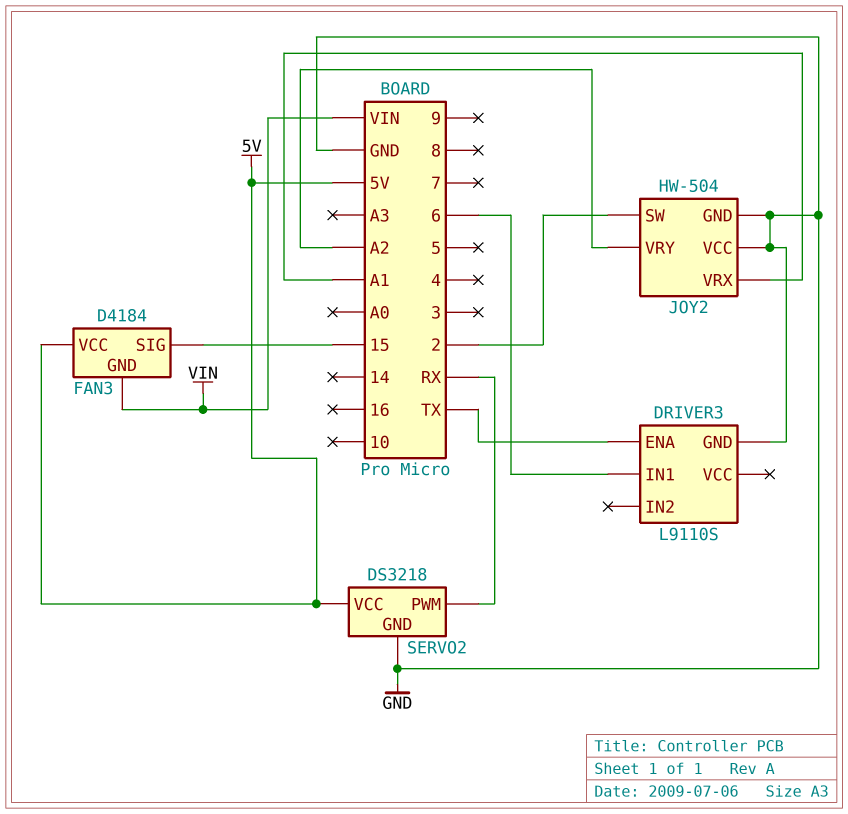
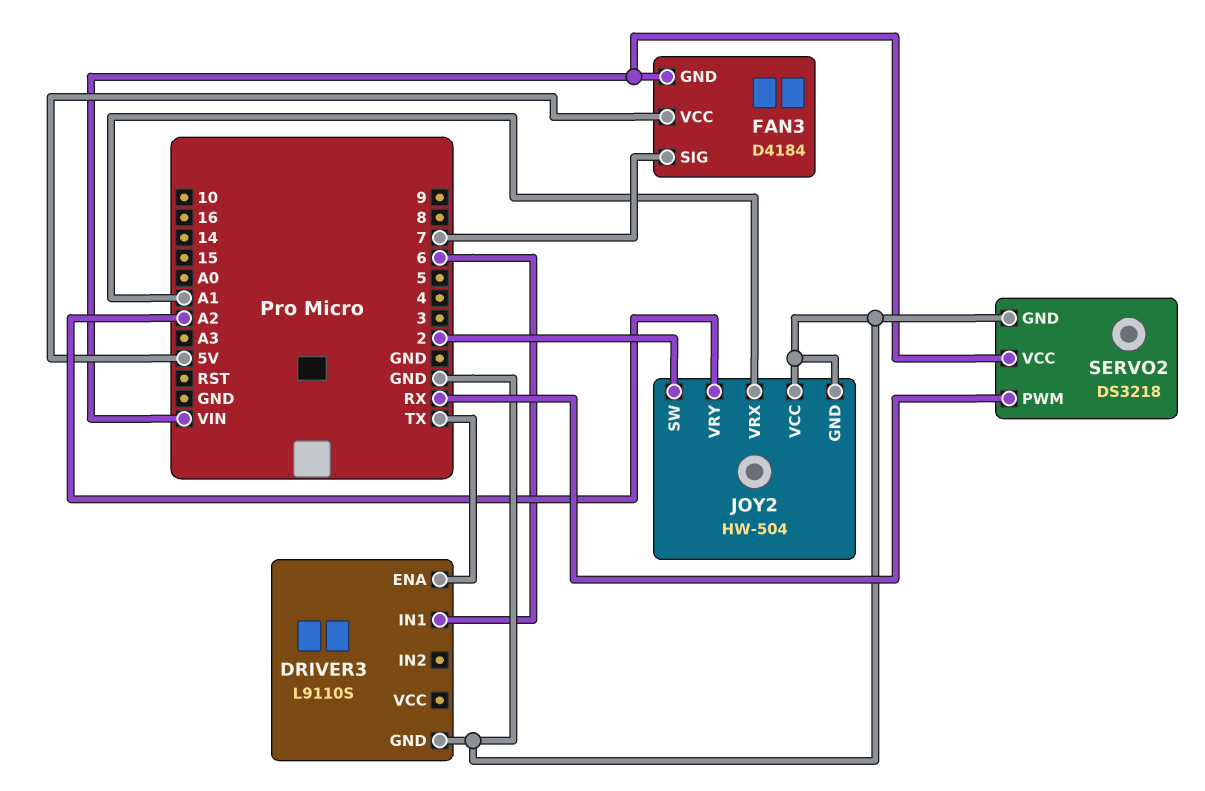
FAN3 pin SIG: 15 -> 7
SERVO2 pin VCC: 5V -> VIN

